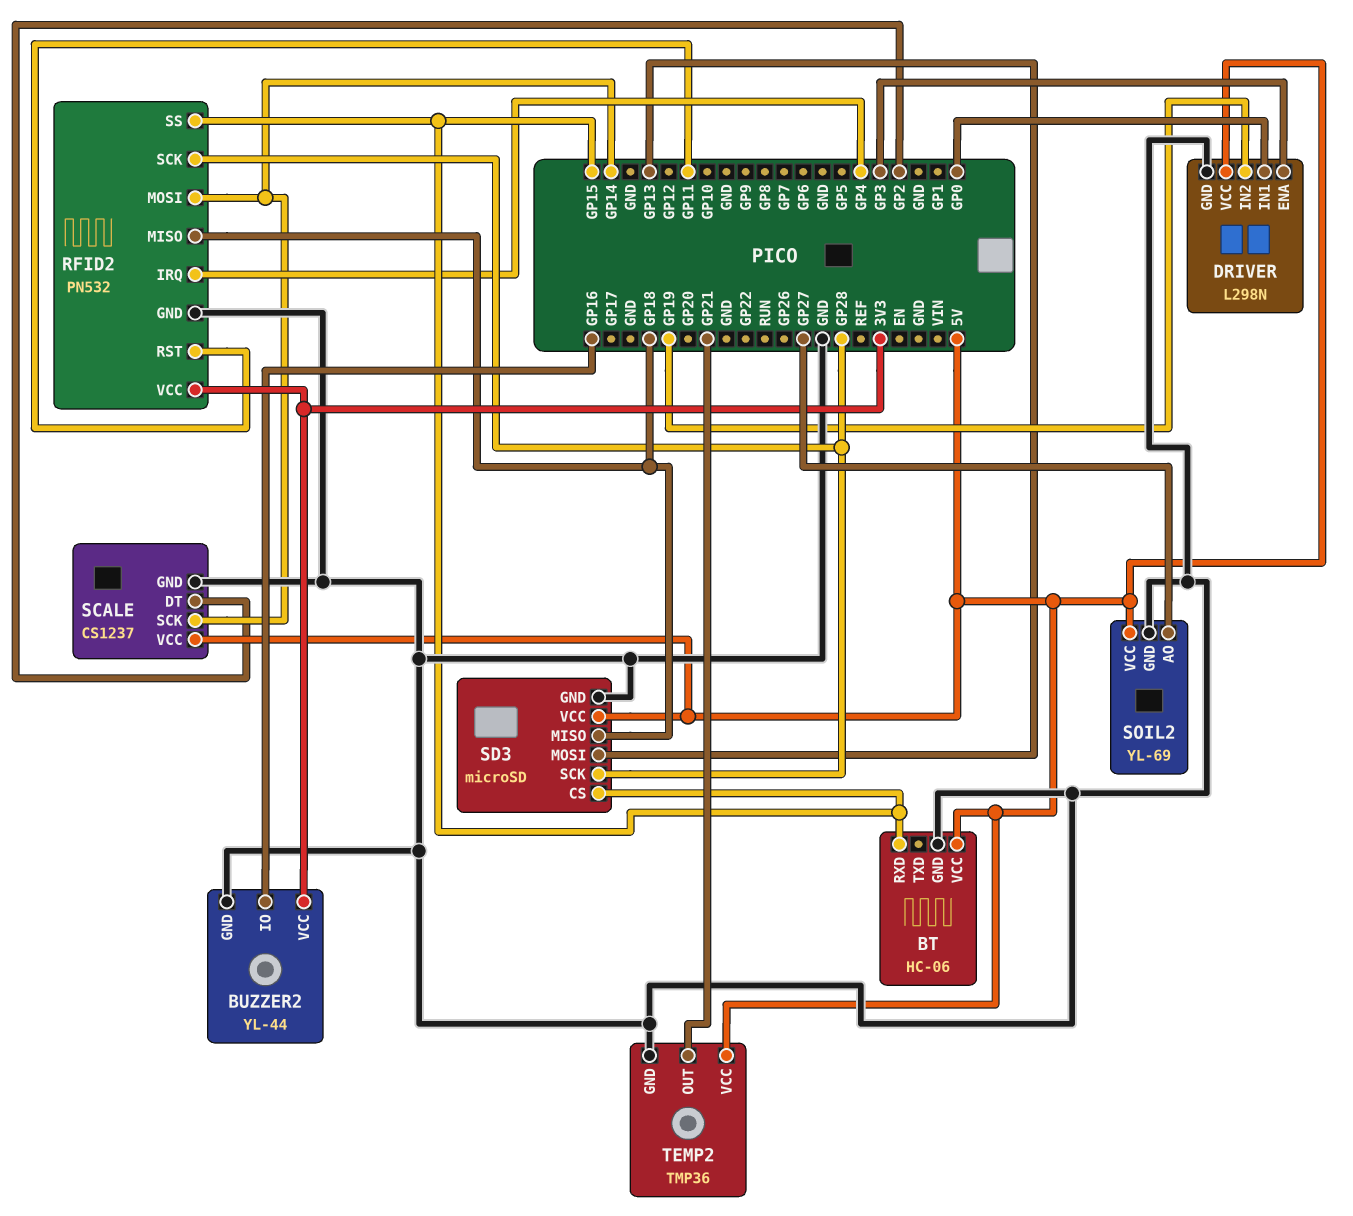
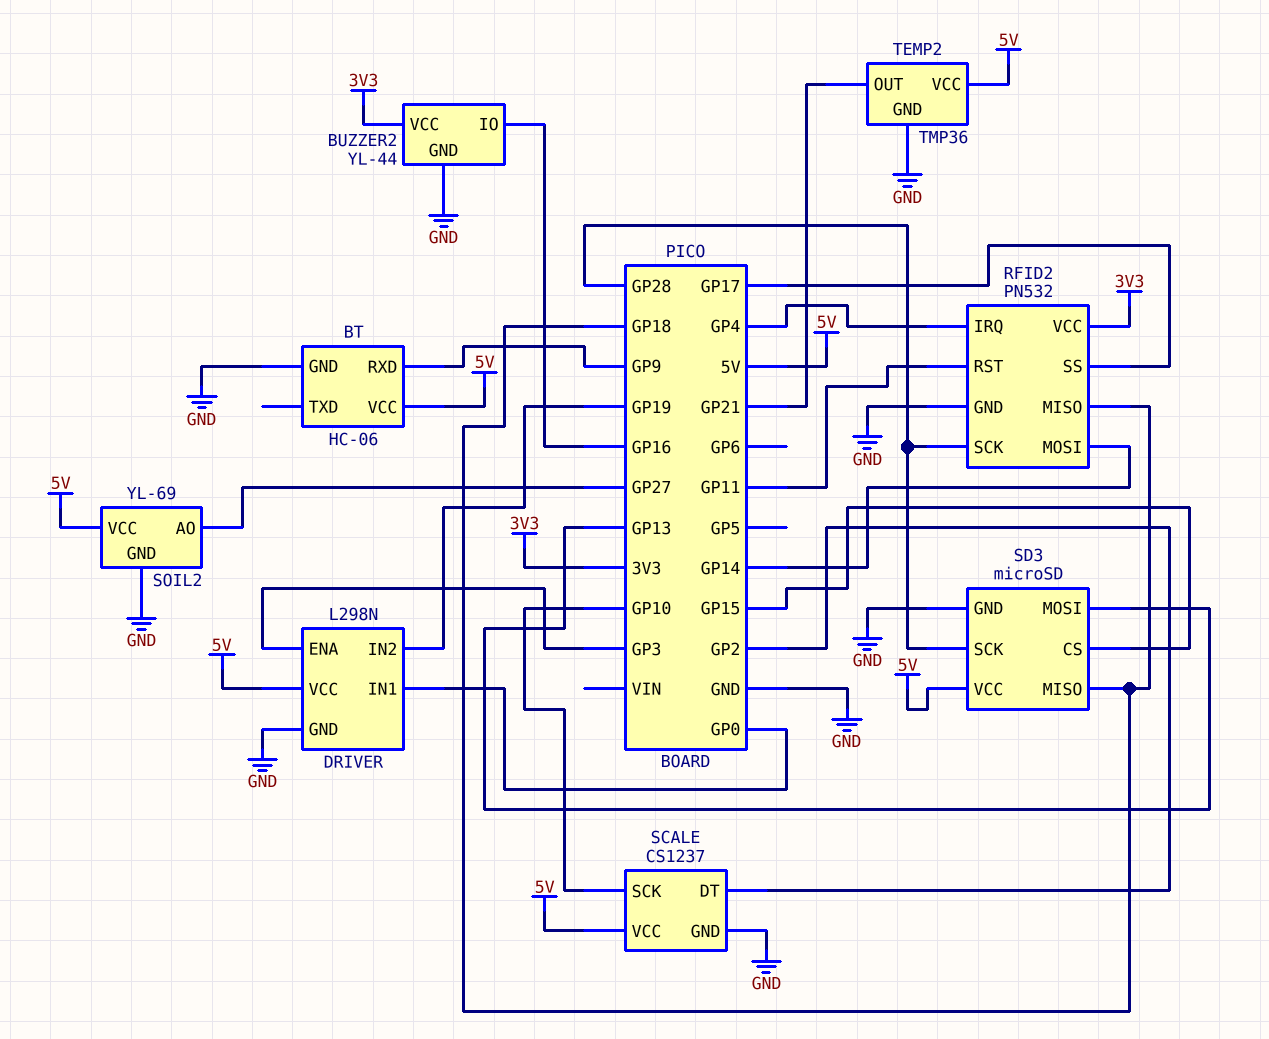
BT pin RXD: GP15 -> GP9
RFID2 pin SS: GP15 -> GP17
SCALE pin SCK: GP14 -> GP10

